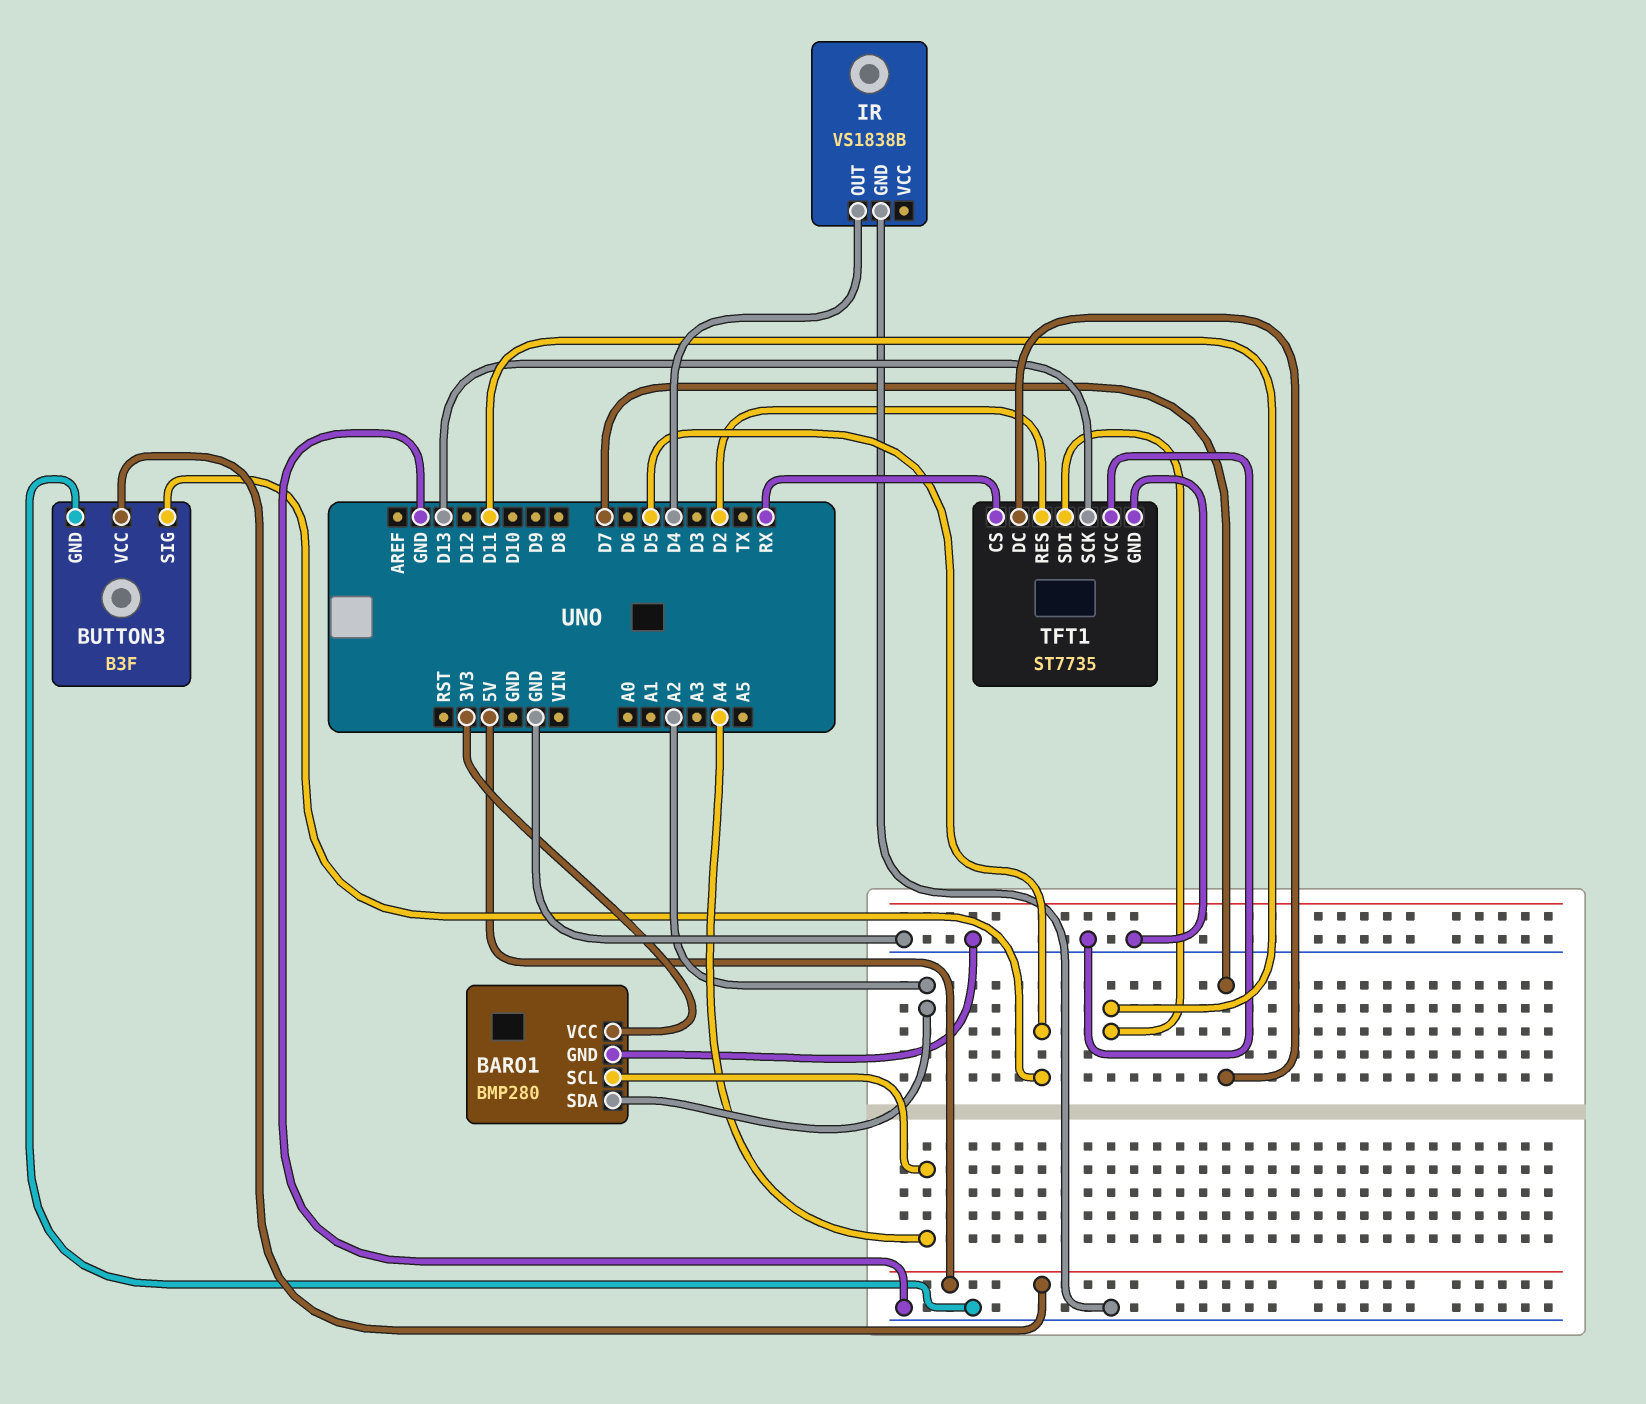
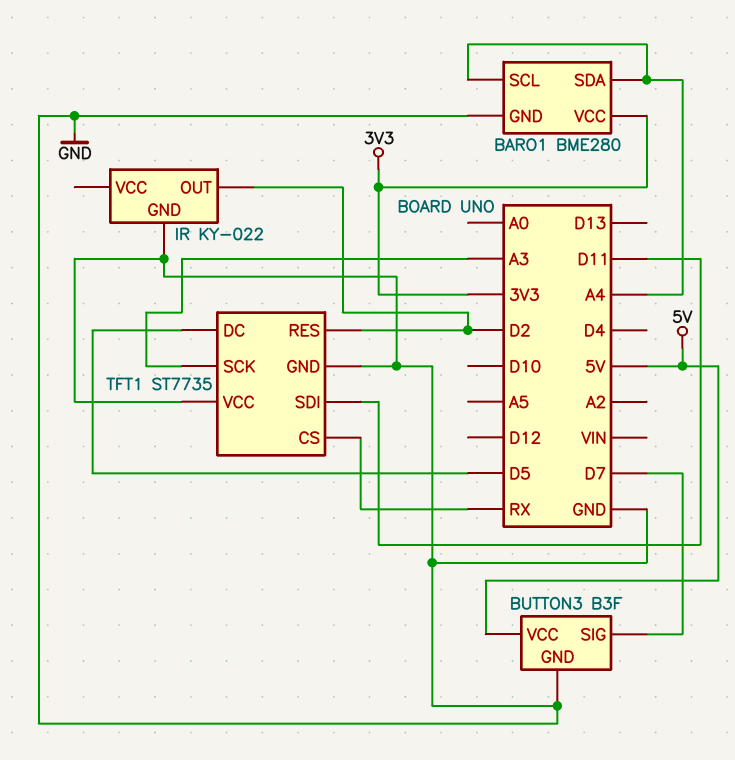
BARO1: BMP280 -> BME280
BARO1 pin SDA: A2 -> A4
BUTTON3 pin SIG: D5 -> D7
IR: VS1838B -> KY-022
IR pin OUT: D4 -> D2
TFT1 pin DC: D7 -> D5
TFT1 pin SCK: D13 -> A3

